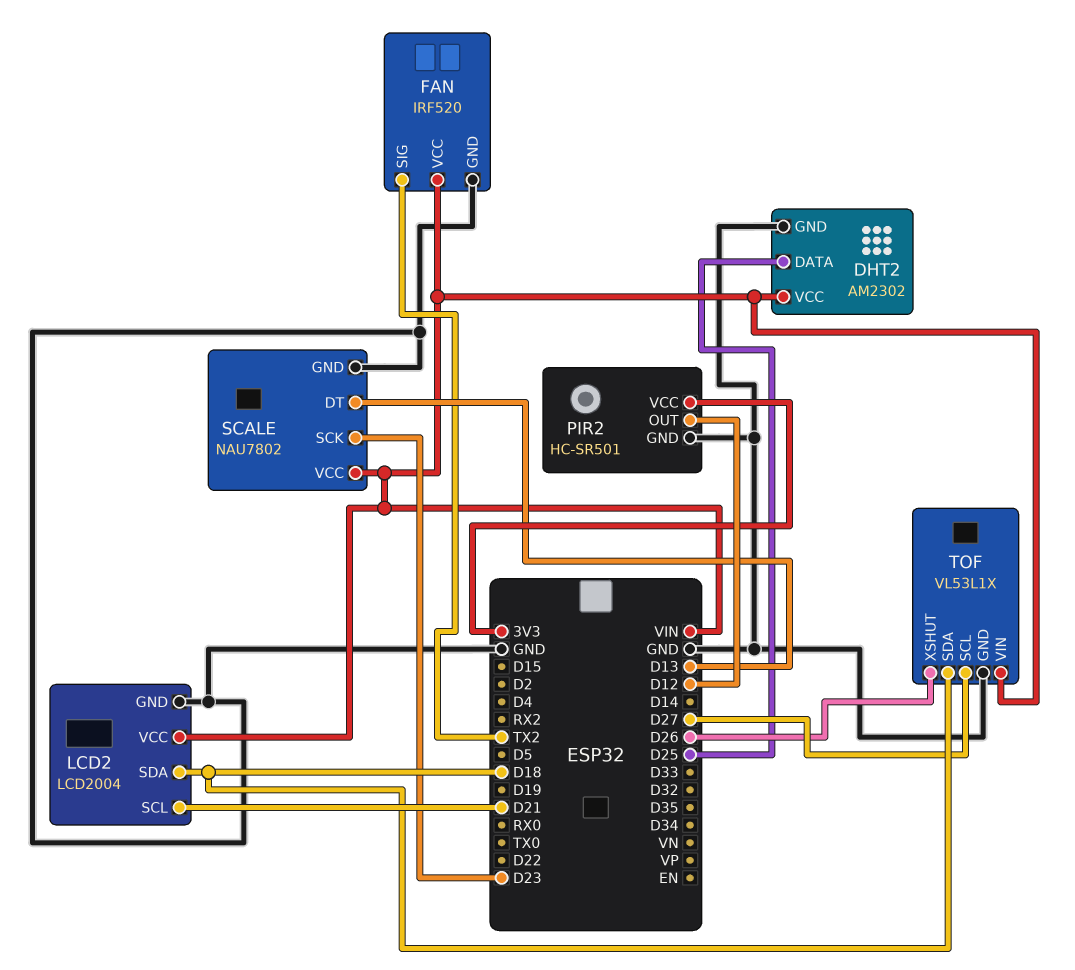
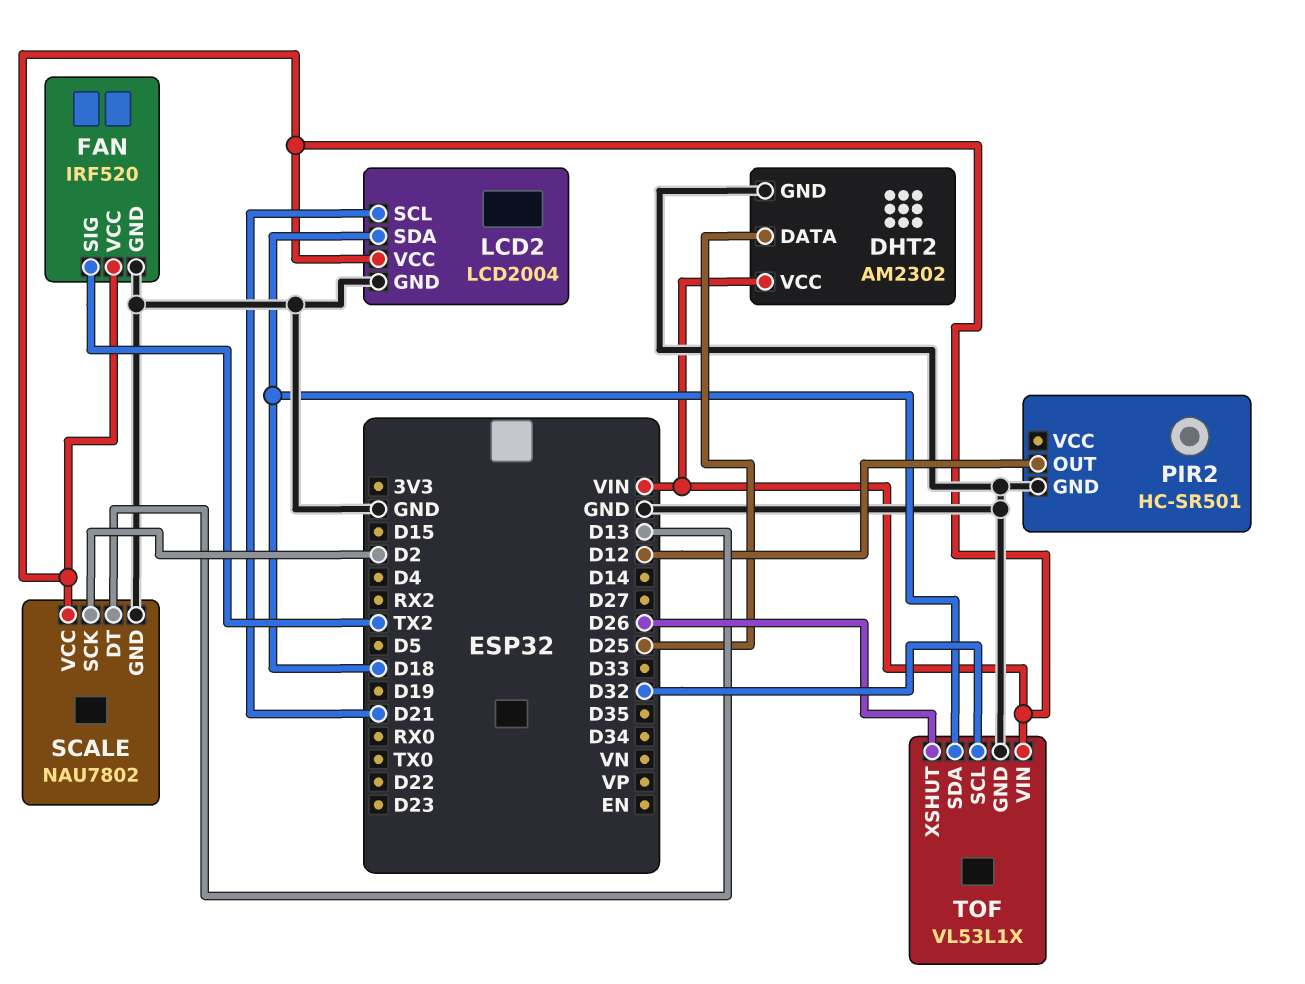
PIR2 pin VCC: 3V3 -> none
SCALE pin SCK: D23 -> D2
TOF pin SCL: D27 -> D32

